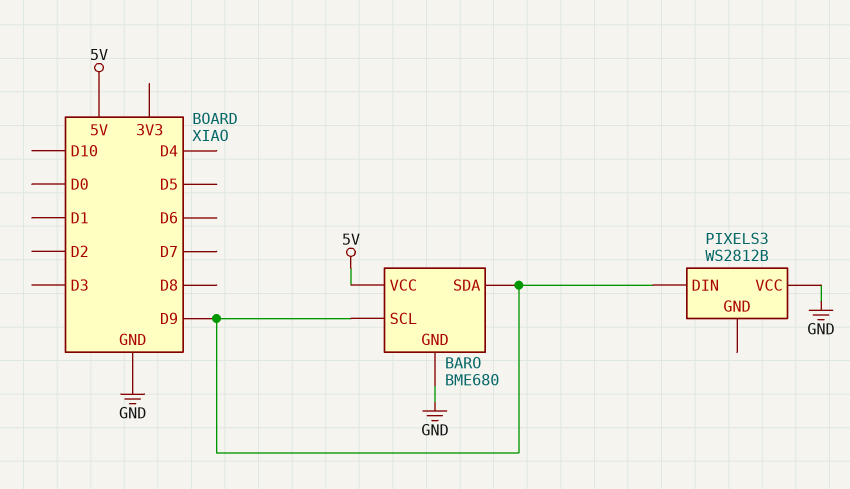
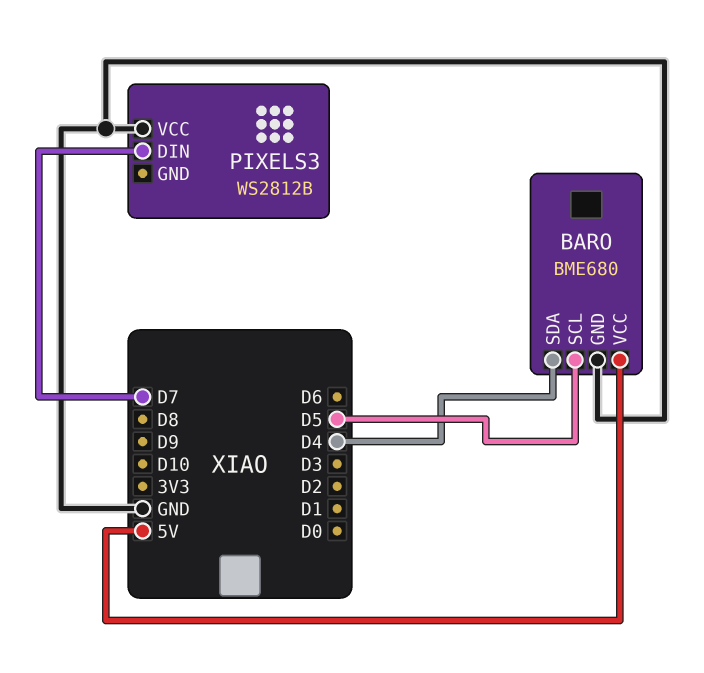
BARO pin SCL: D9 -> D5
BARO pin SDA: D9 -> D4
PIXELS3 pin DIN: D9 -> D7

